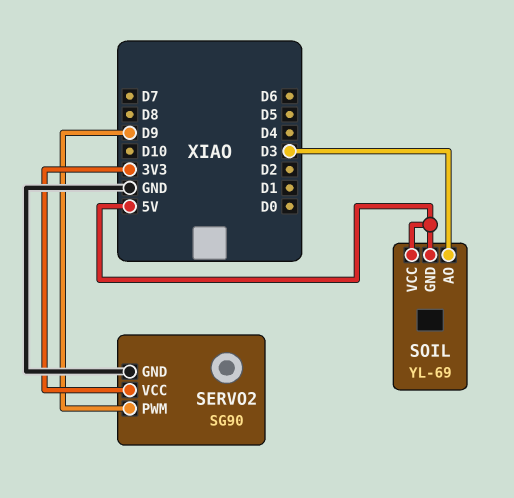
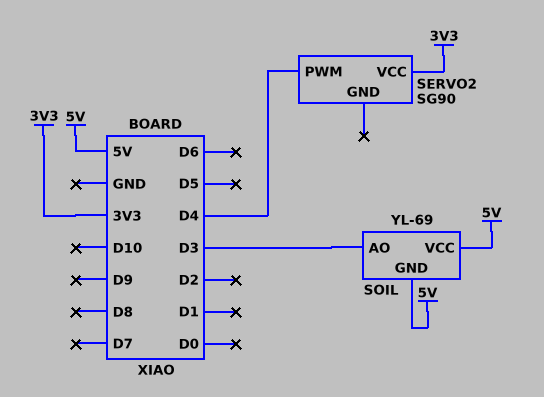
SERVO2 pin GND: GND -> none
SERVO2 pin PWM: D9 -> D4

